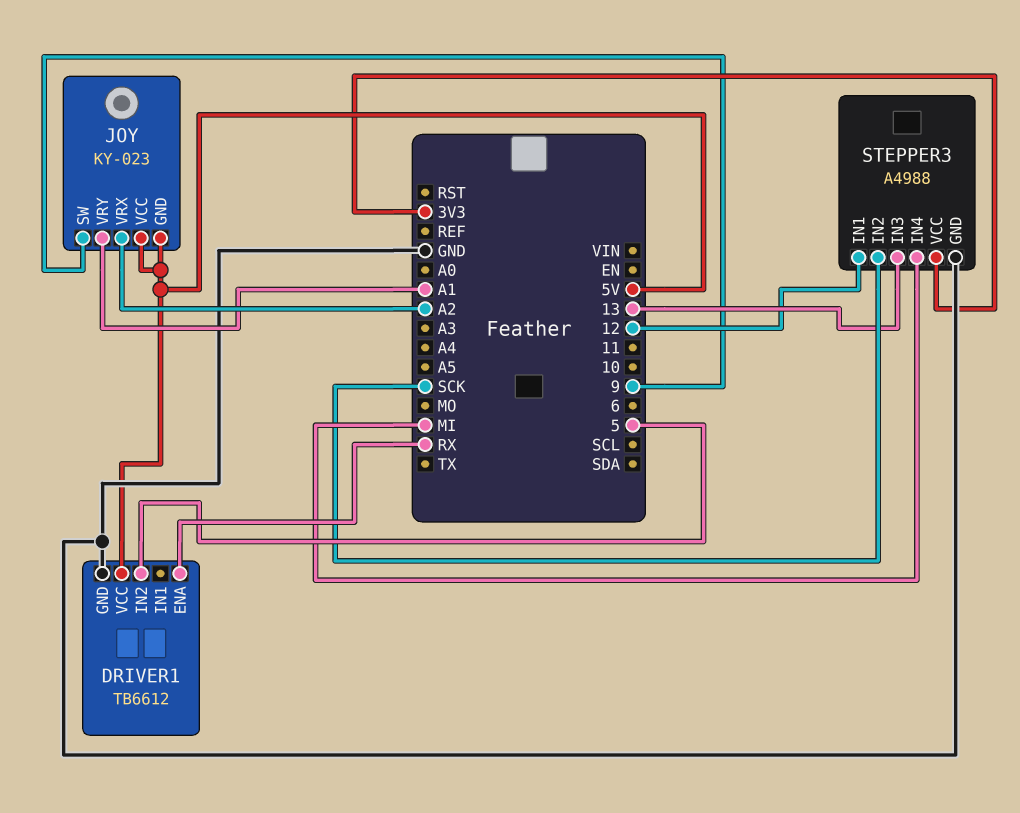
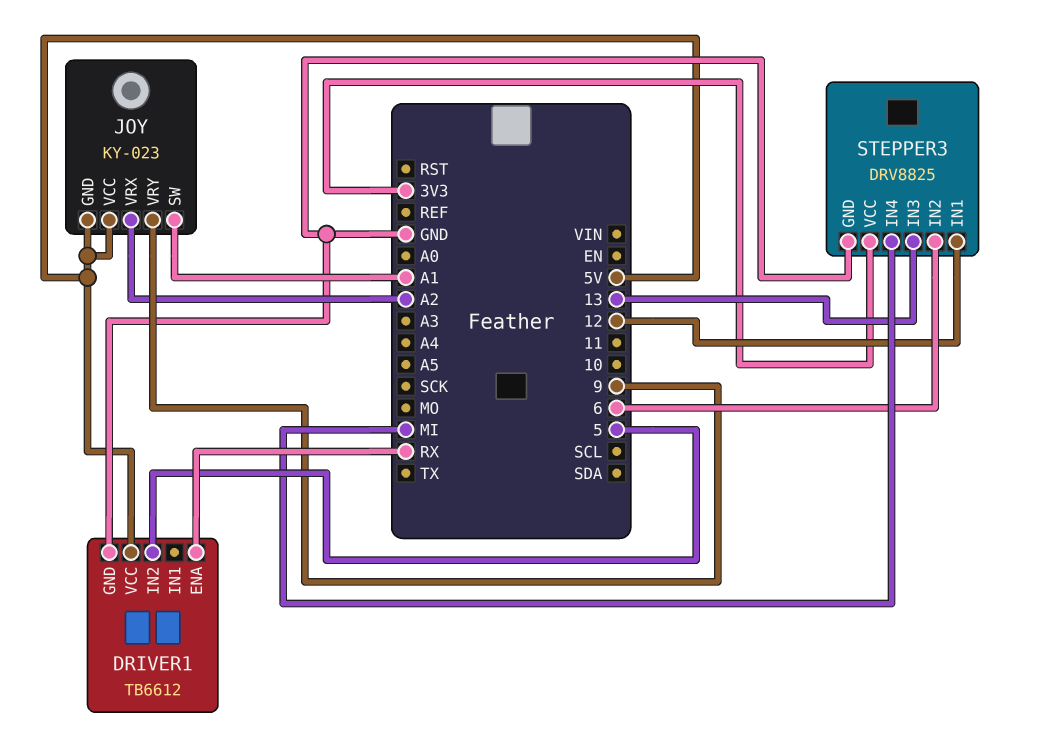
JOY pin SW: 9 -> A1
JOY pin VRY: A1 -> 9
STEPPER3: A4988 -> DRV8825
STEPPER3 pin IN2: SCK -> 6

